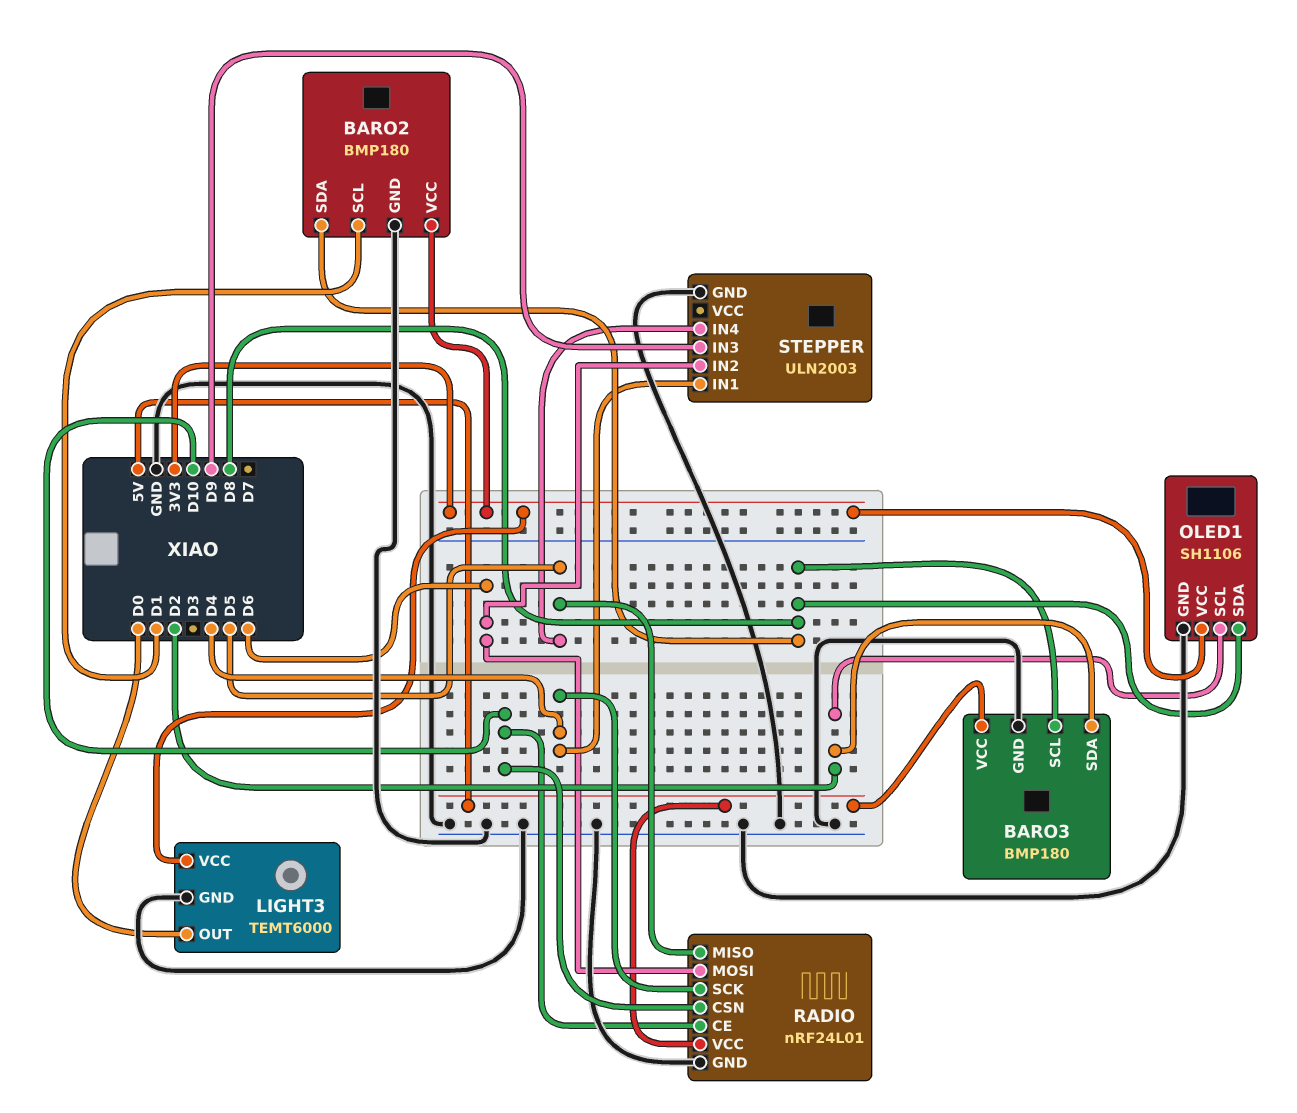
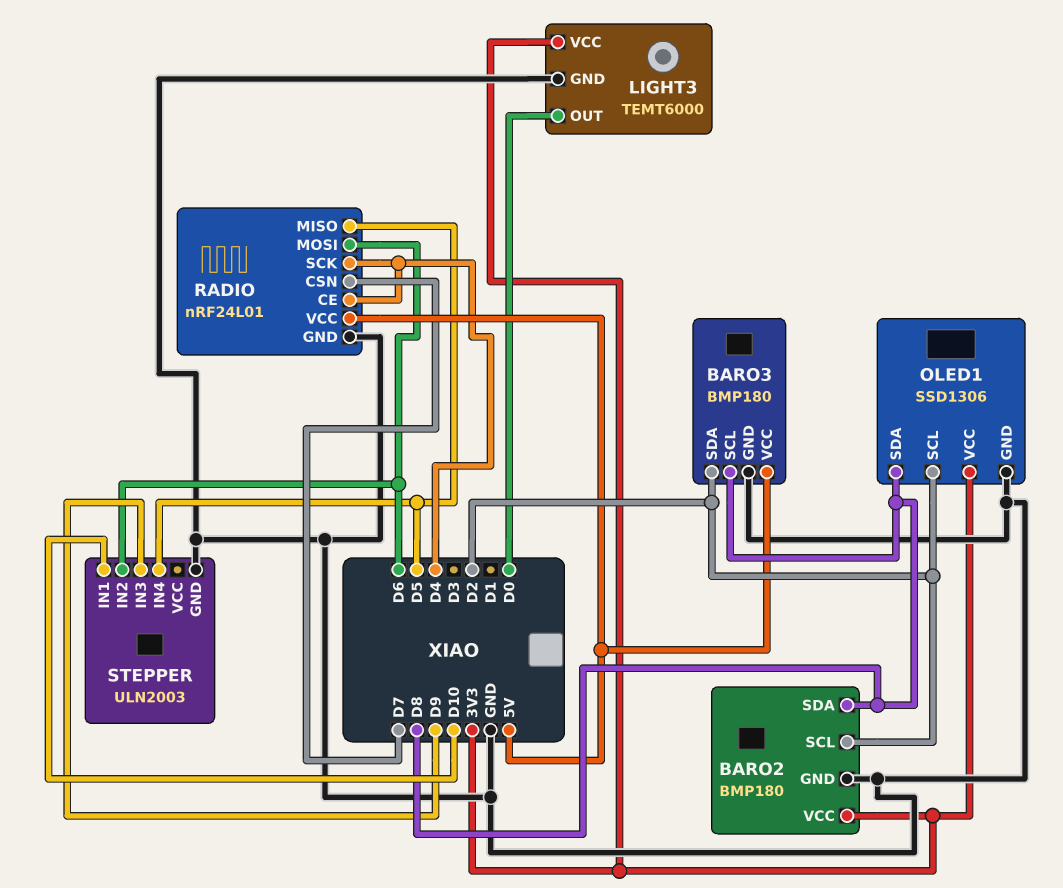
BARO2 pin SCL: D1 -> D2
OLED1: SH1106 -> SSD1306
RADIO pin CE: D10 -> D4
RADIO pin CSN: D10 -> D7
STEPPER pin IN1: D4 -> D10

